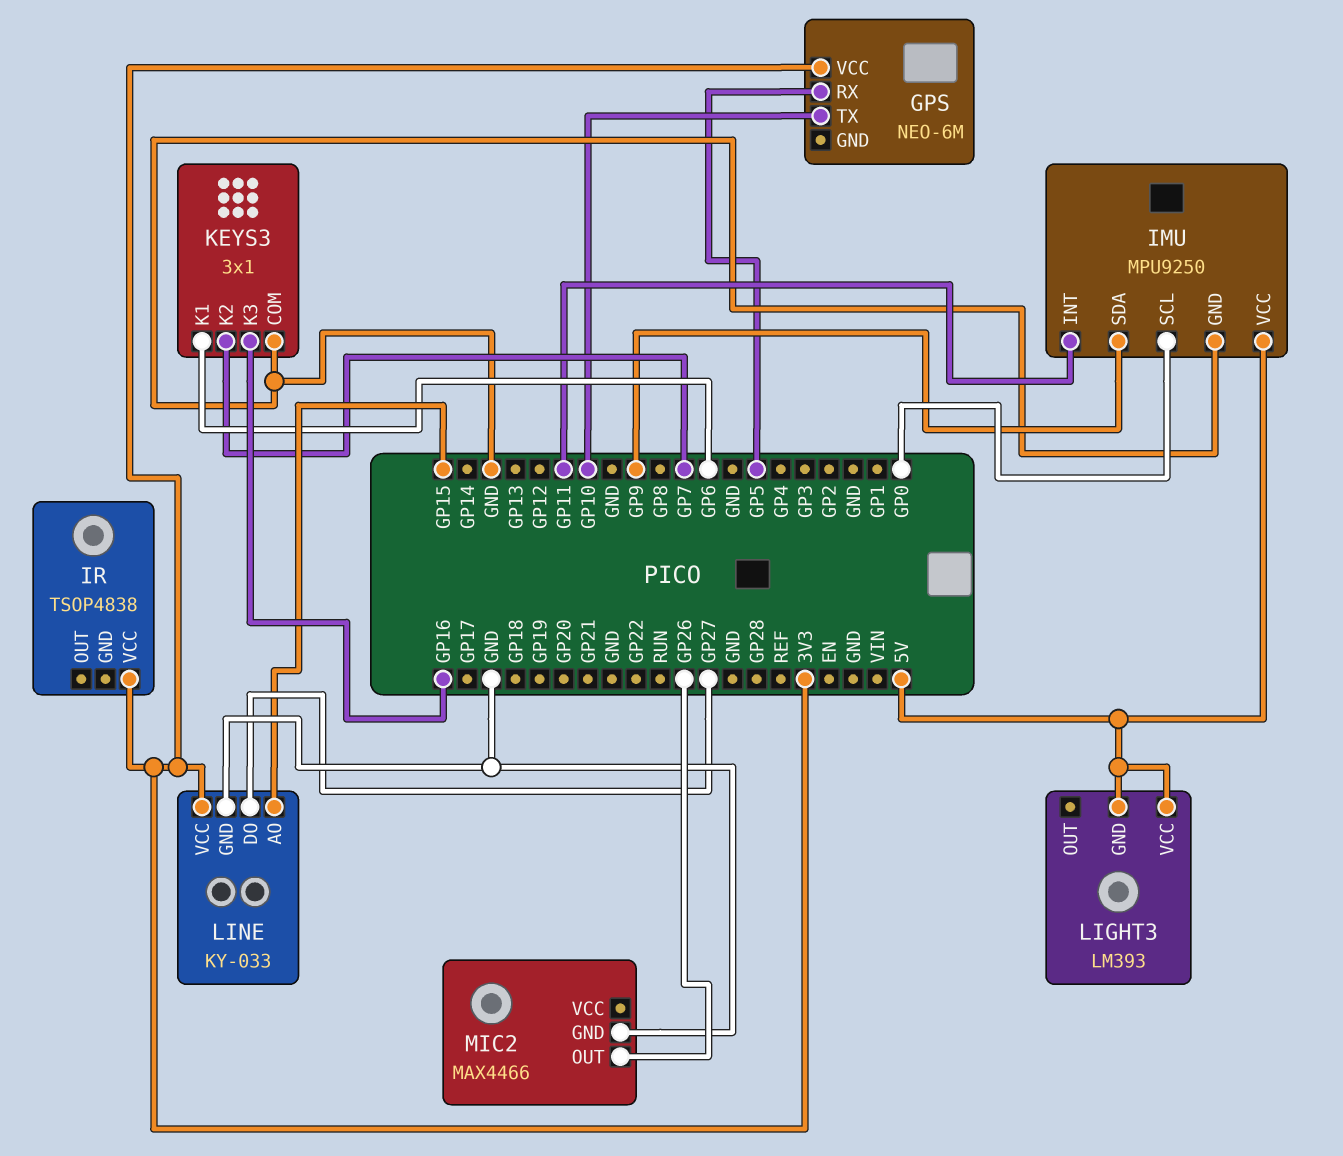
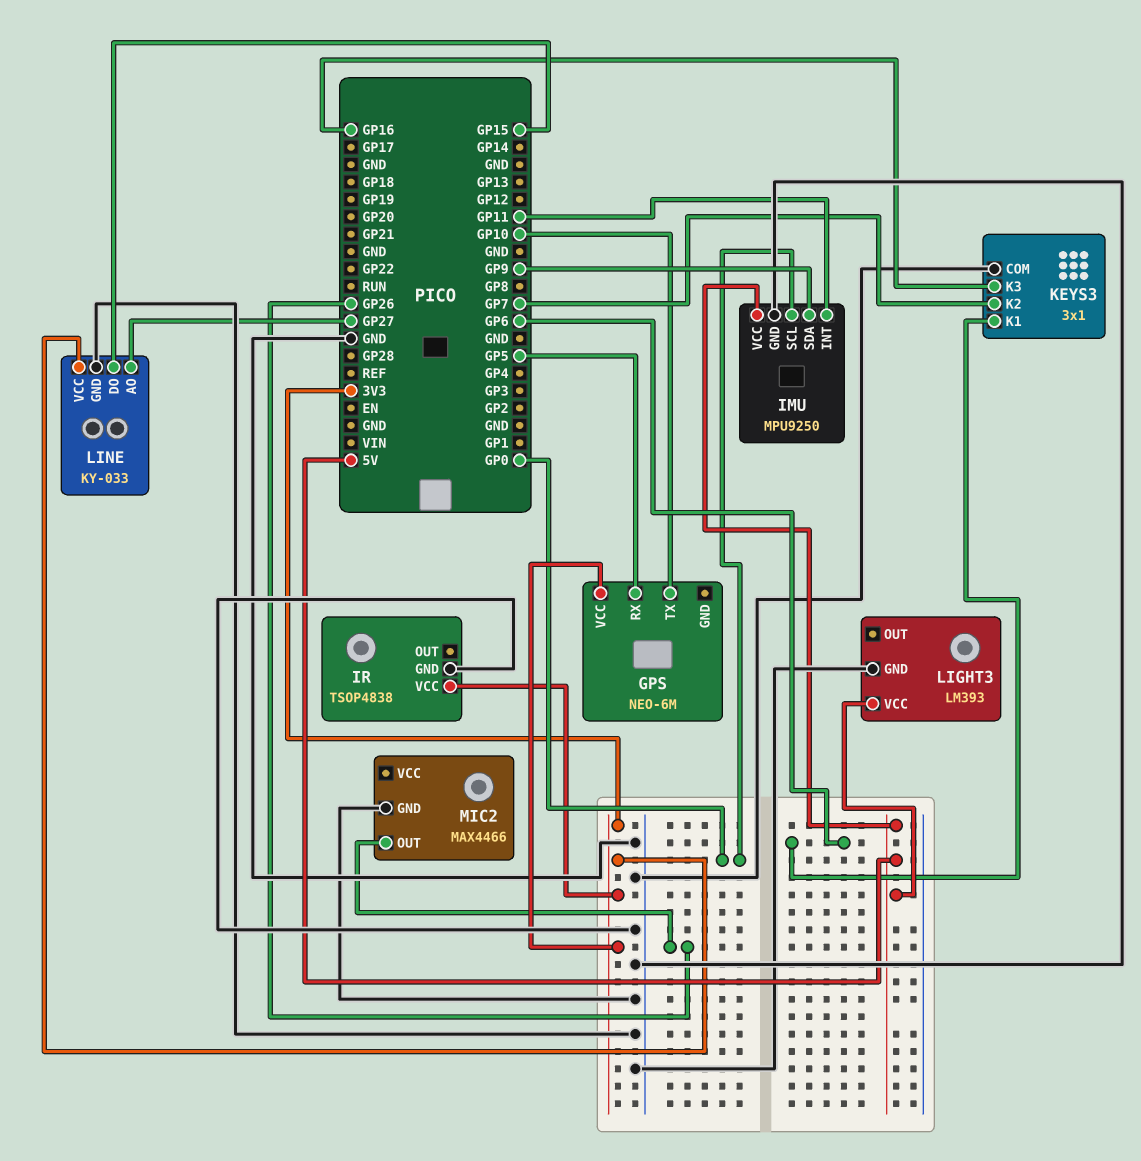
IR pin GND: none -> GND
LIGHT3 pin GND: 5V -> GND
LINE pin AO: GP15 -> GP27
LINE pin DO: GP27 -> GP15

